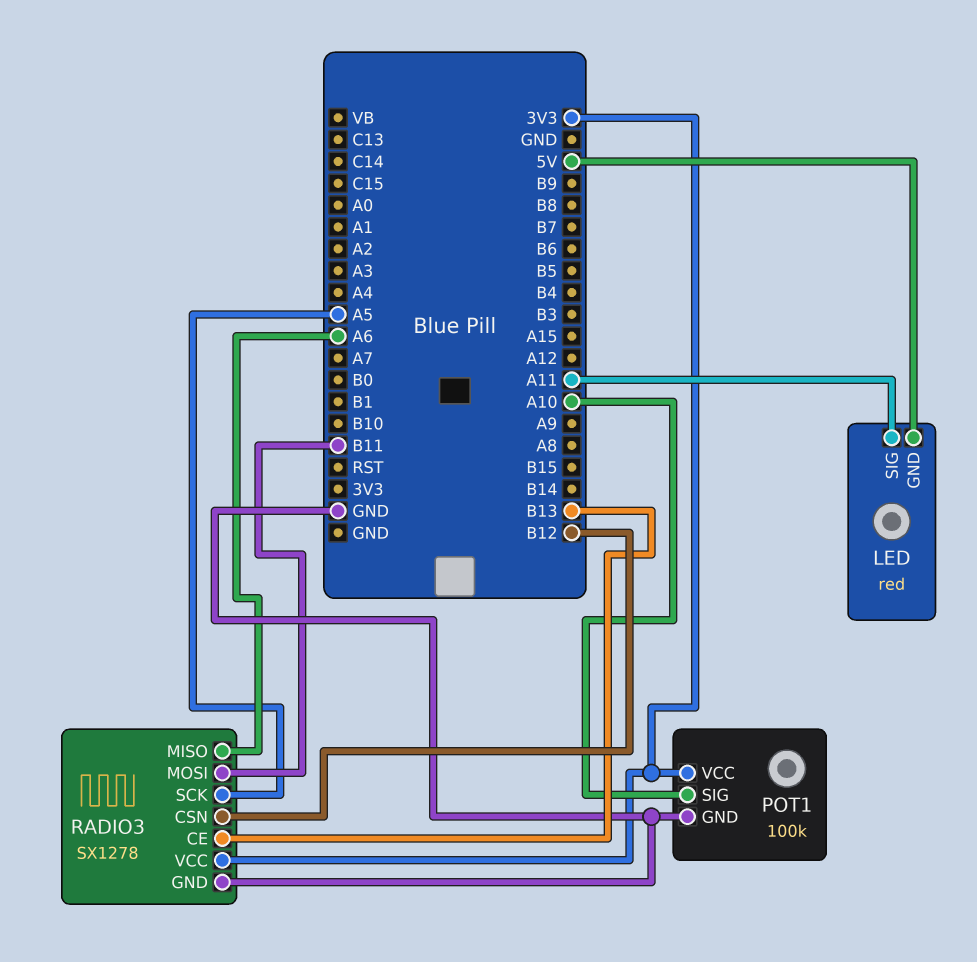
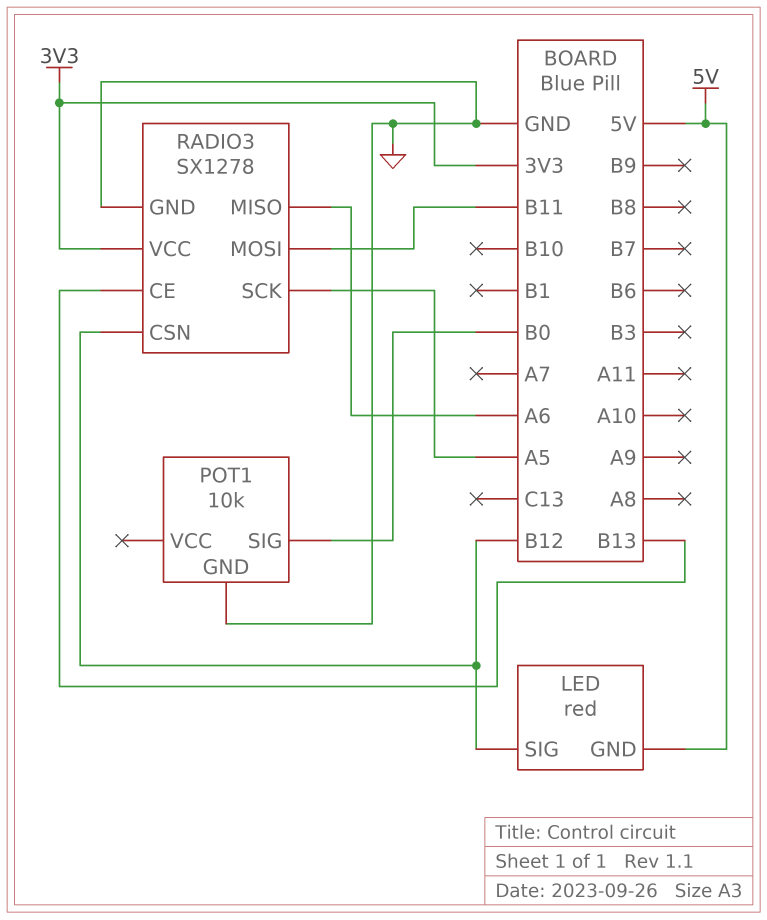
LED pin SIG: A11 -> B12
POT1: 100k -> 10k
POT1 pin SIG: A10 -> B0
POT1 pin VCC: 3V3 -> none

